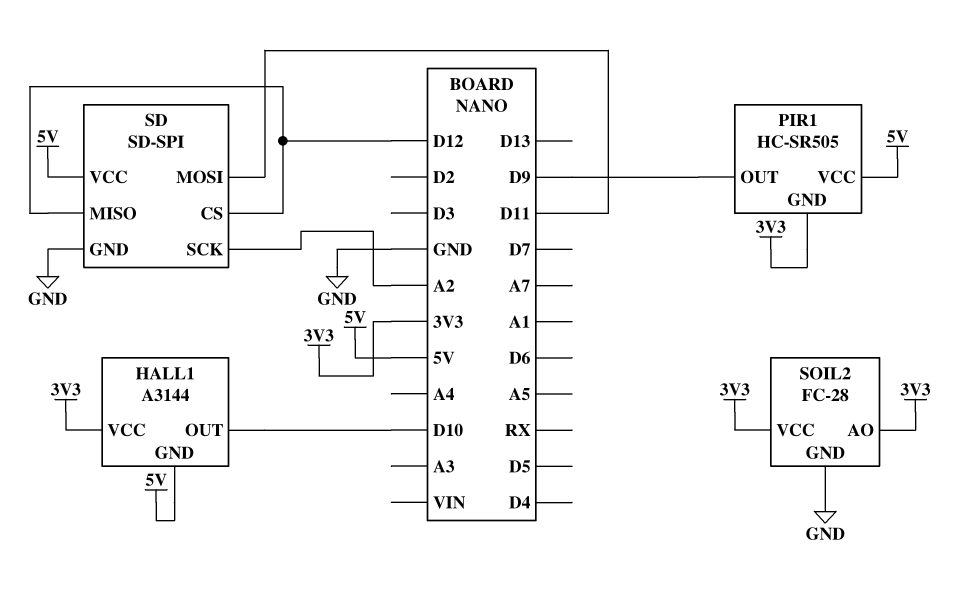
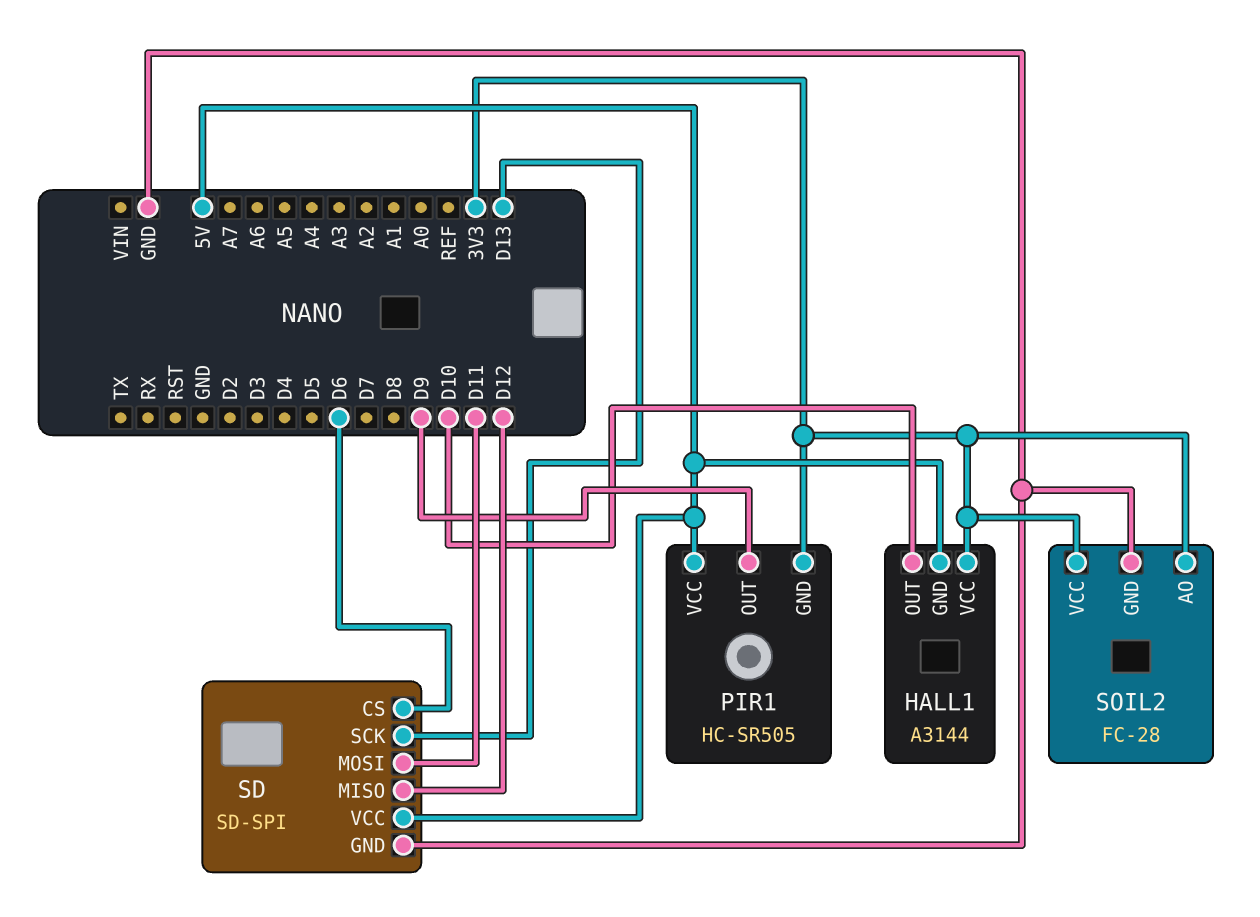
SD pin CS: D12 -> D6
SD pin SCK: A2 -> D13

